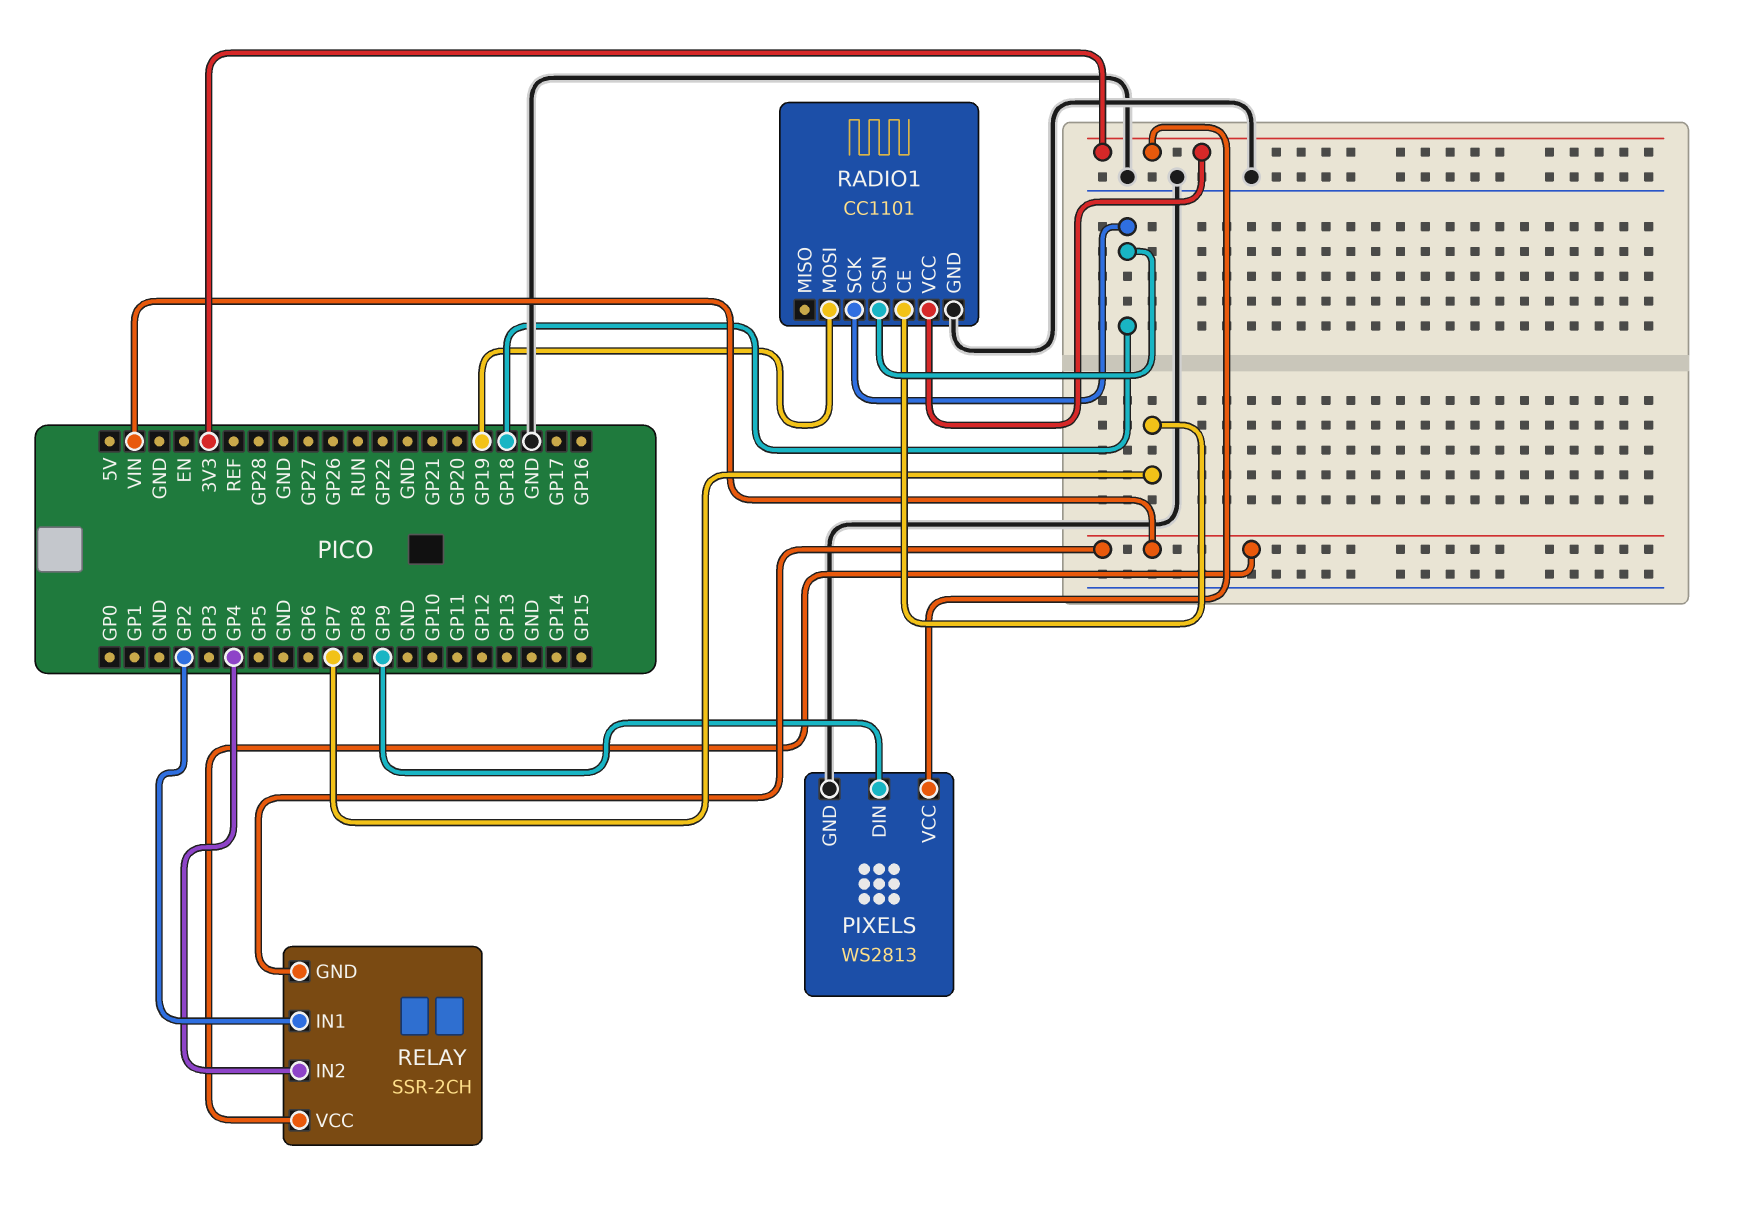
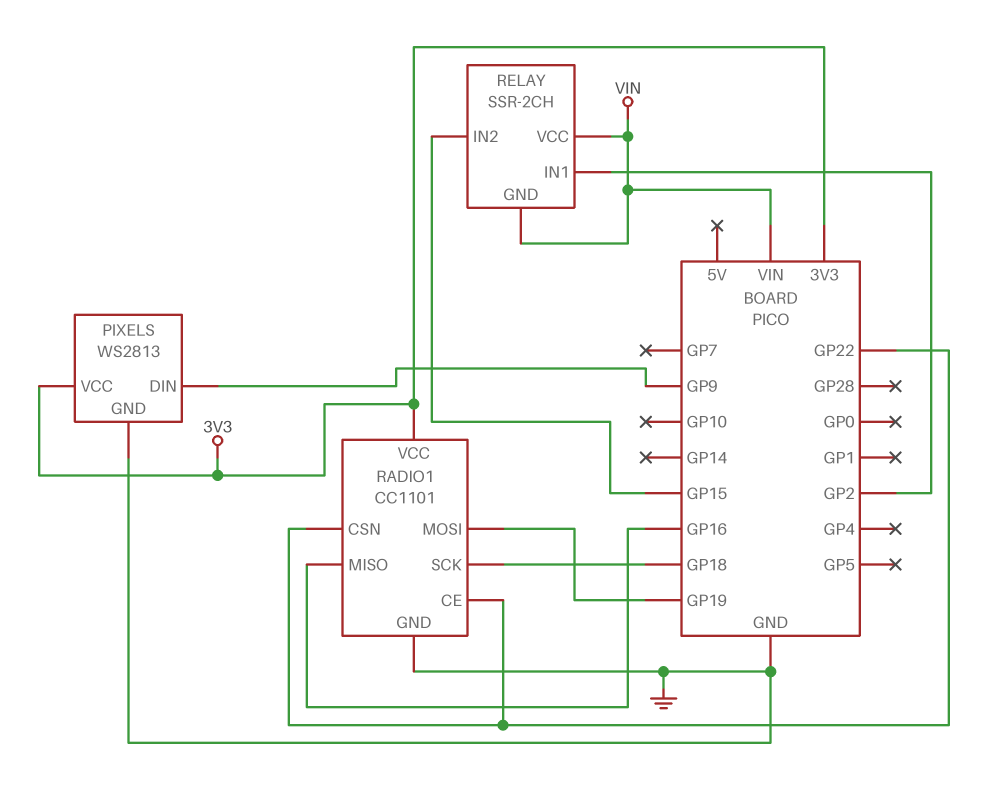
RADIO1 pin CE: GP7 -> GP22
RADIO1 pin CSN: GP18 -> GP22
RADIO1 pin MISO: none -> GP16
RELAY pin IN2: GP4 -> GP15

